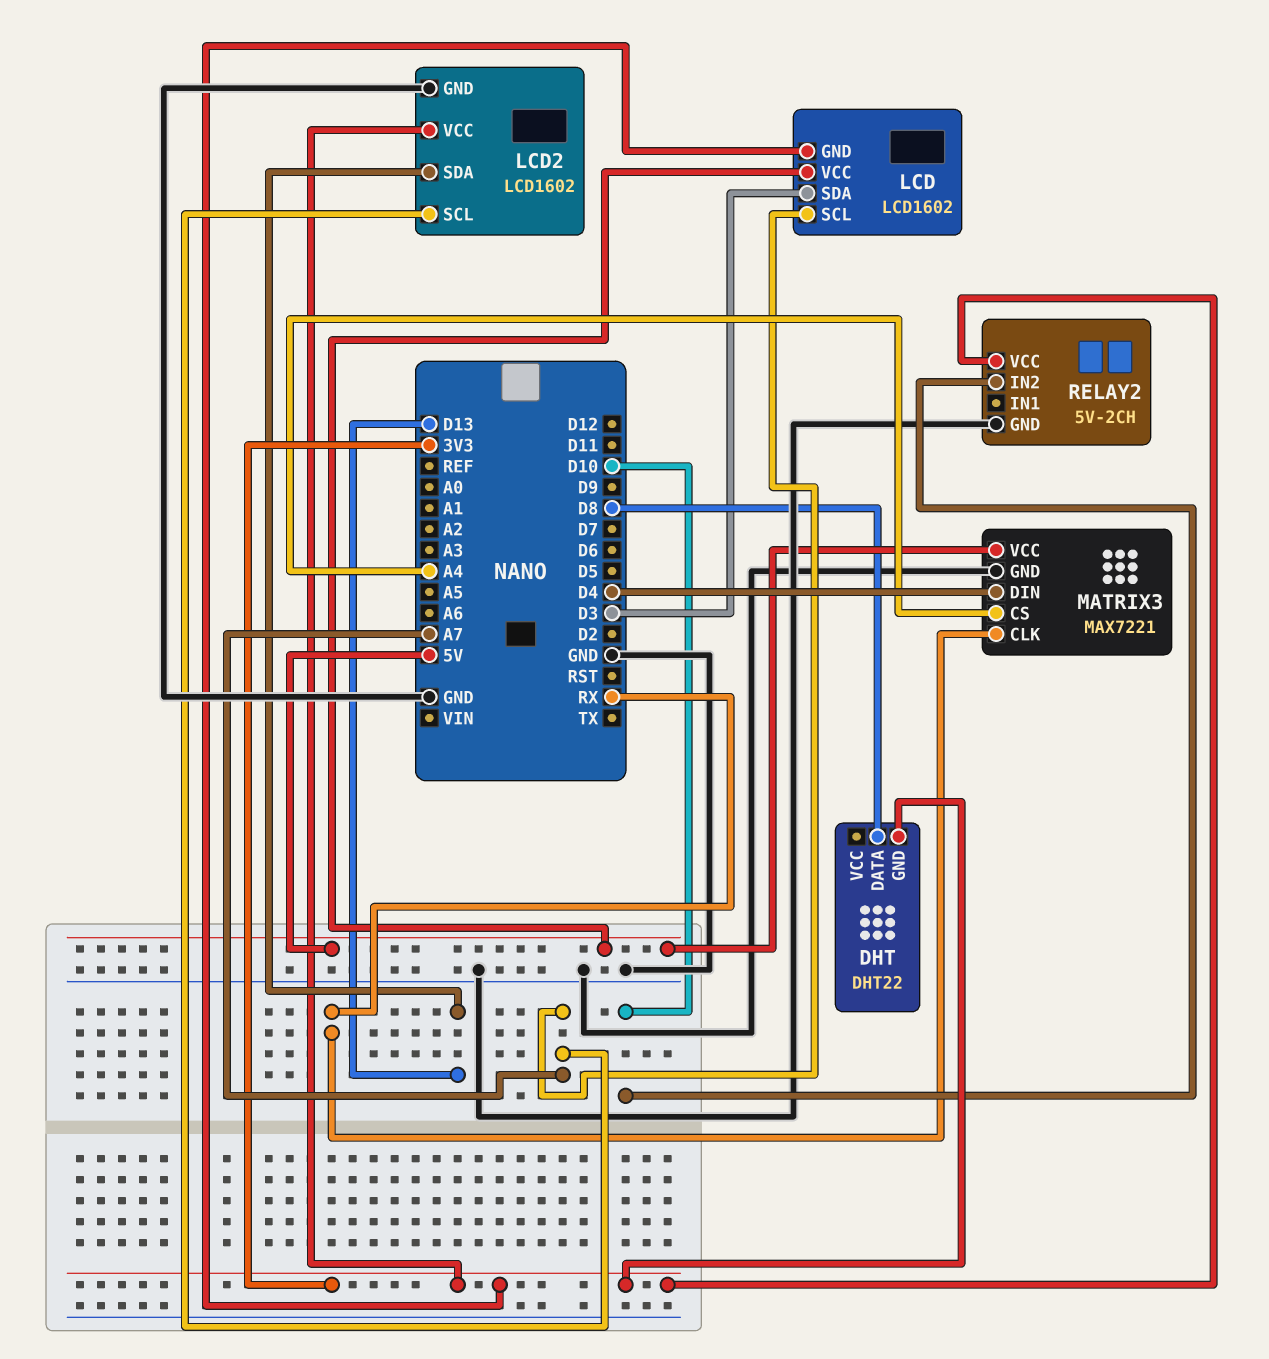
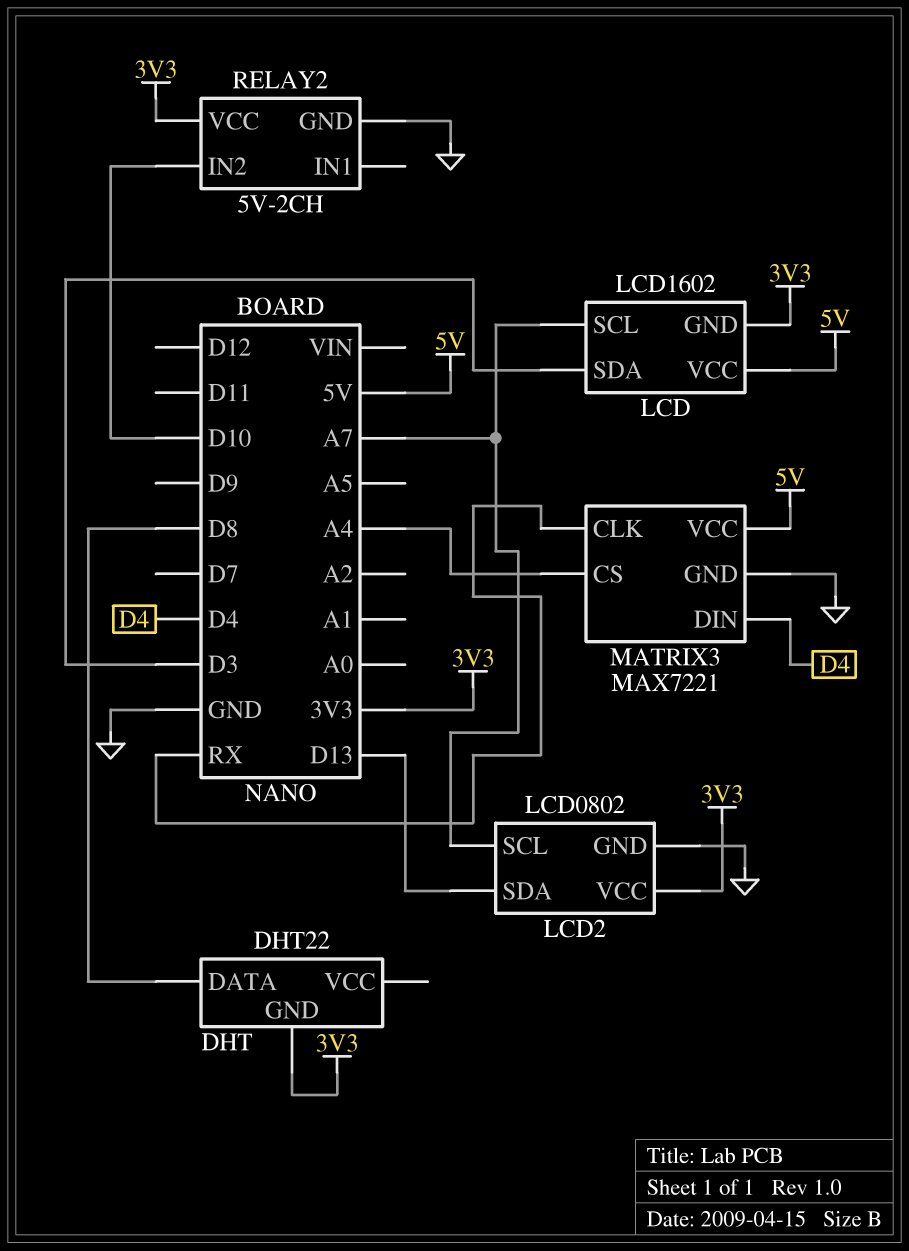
LCD2: LCD1602 -> LCD0802

